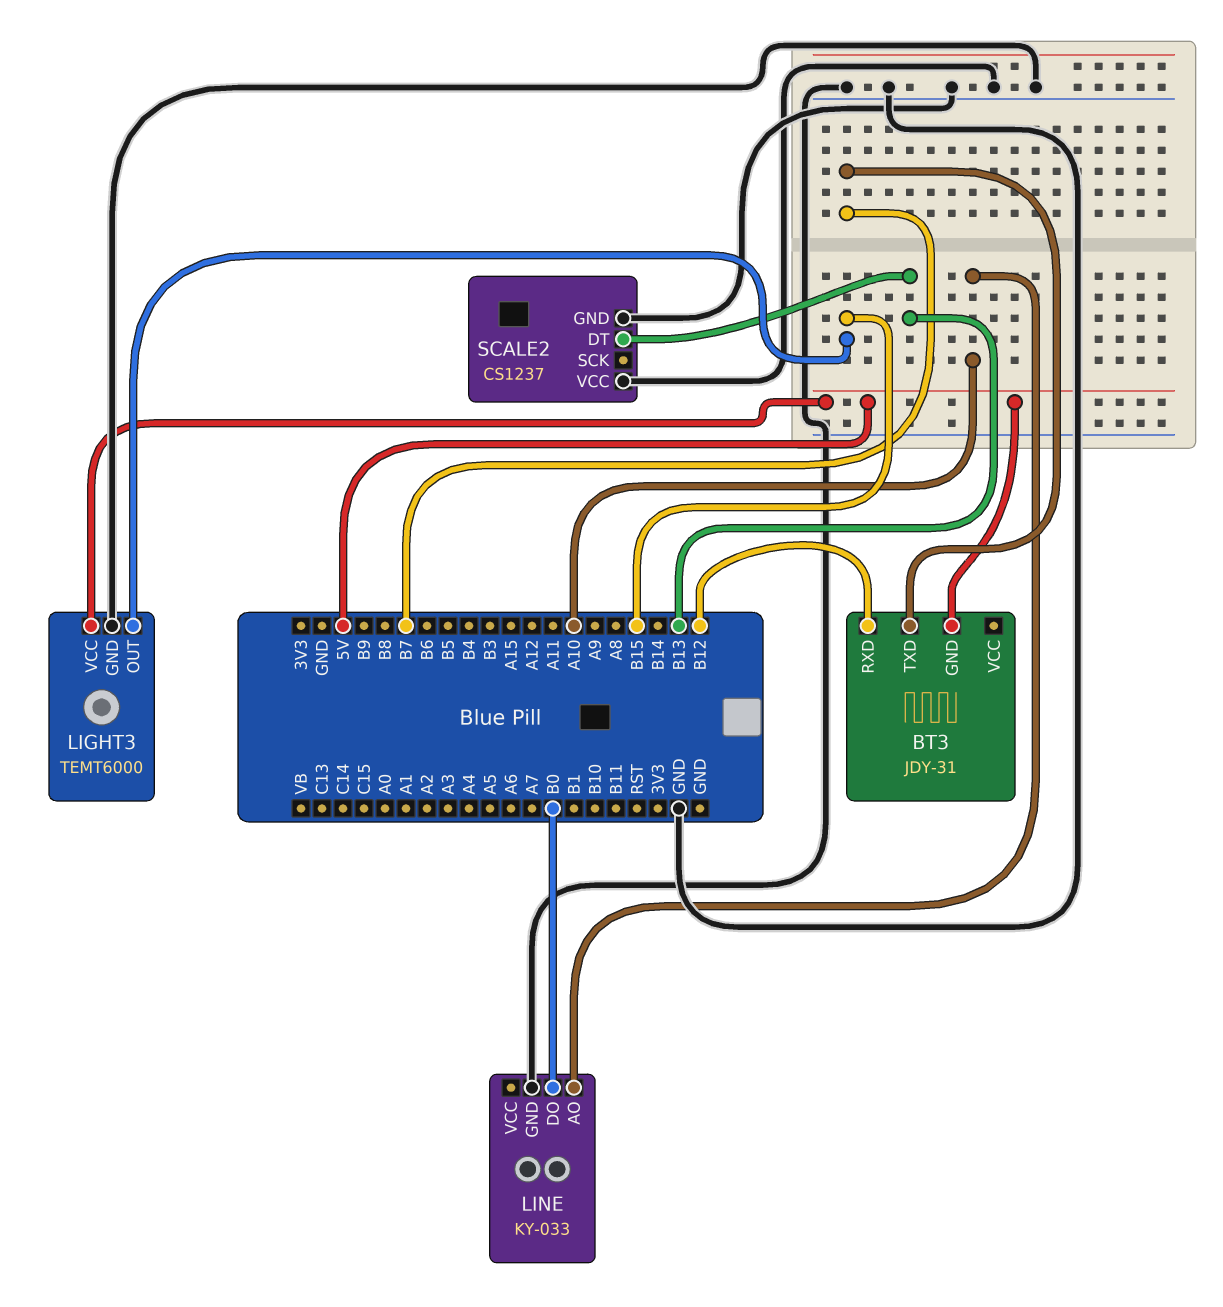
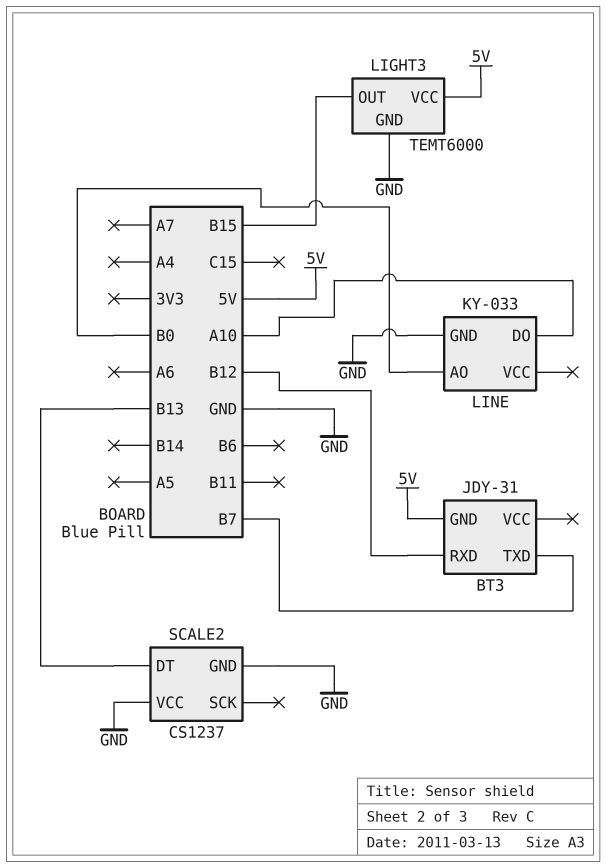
LINE pin AO: A10 -> B0
LINE pin DO: B0 -> A10

